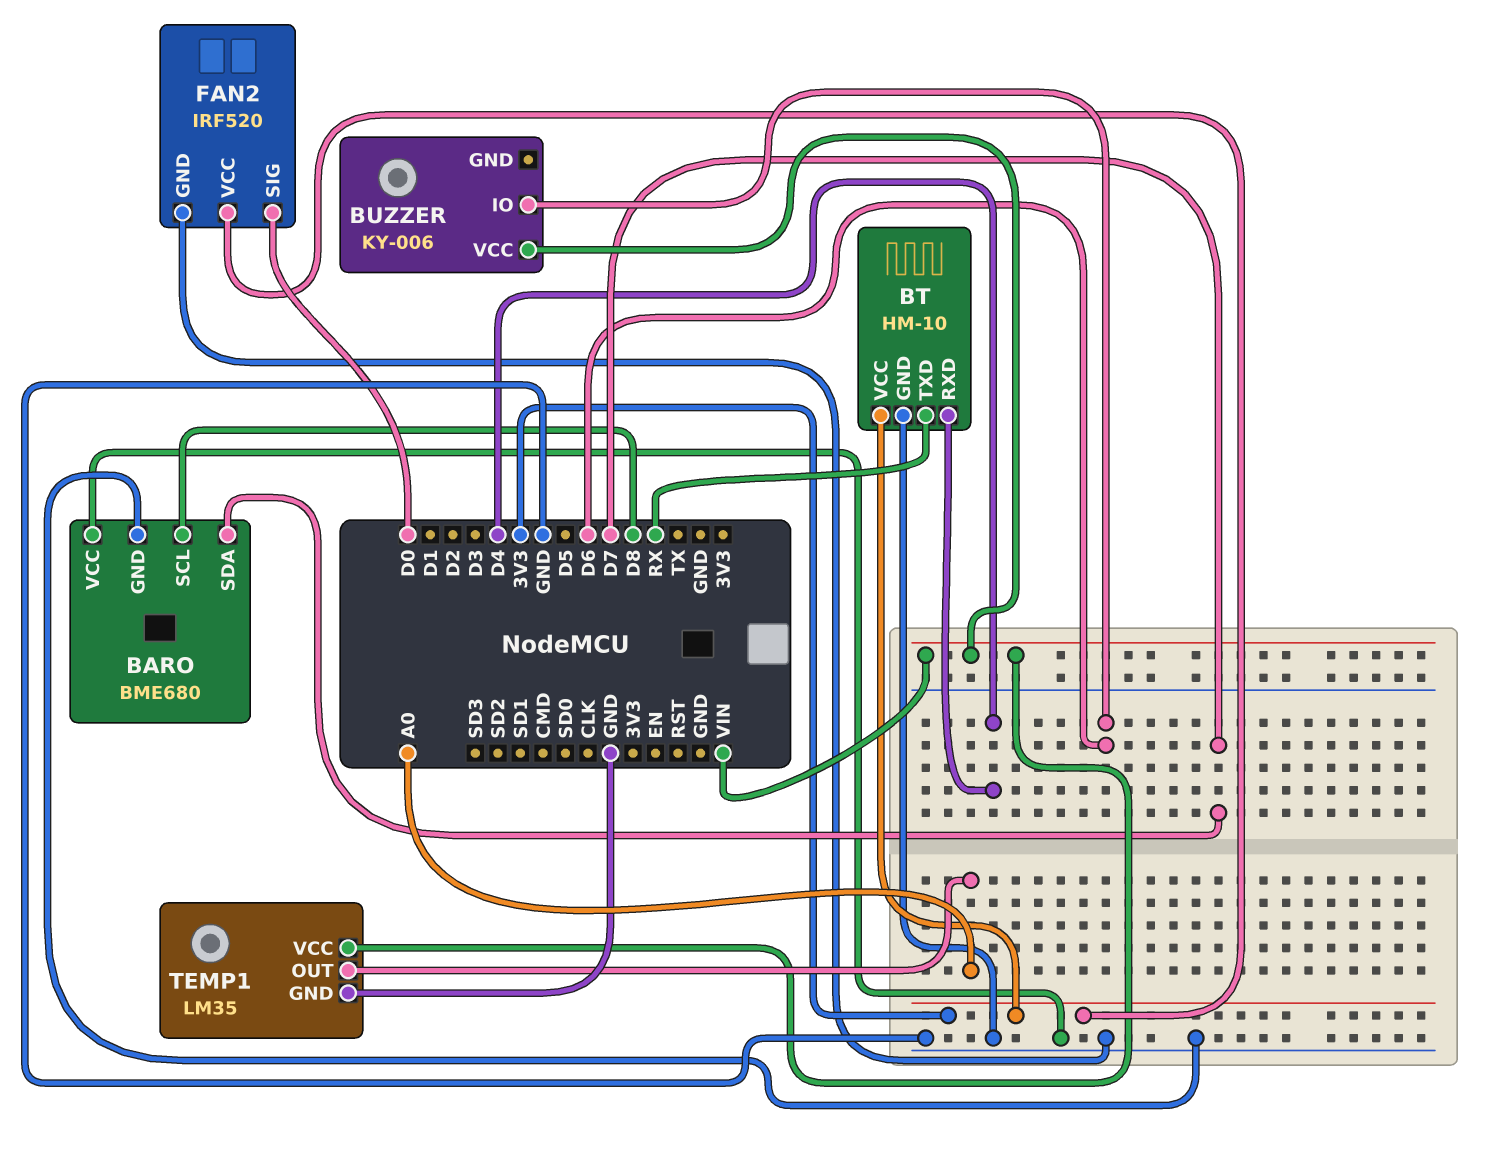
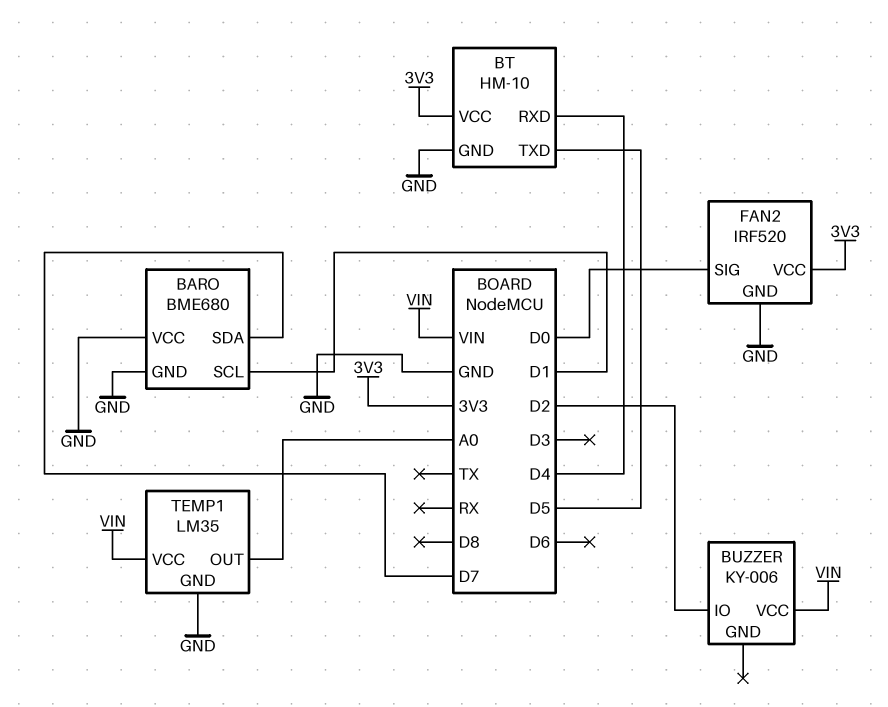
BARO pin SCL: D8 -> D1
BT pin TXD: RX -> D5
BUZZER pin IO: D6 -> D2

